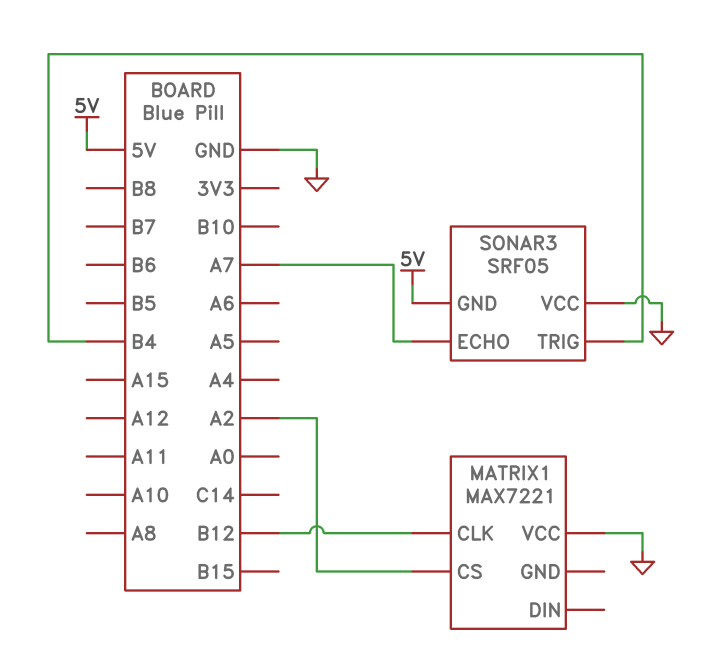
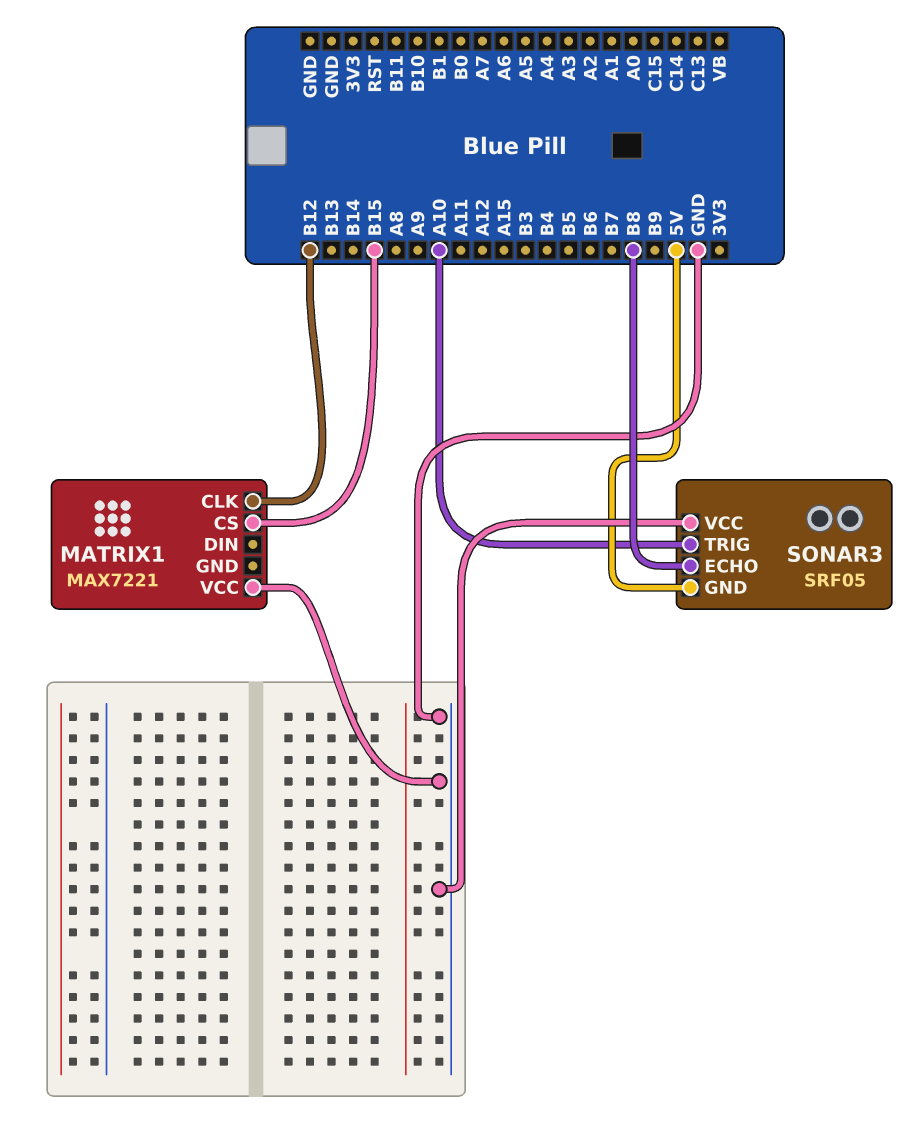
MATRIX1 pin CS: A2 -> B15
SONAR3 pin ECHO: A7 -> B8
SONAR3 pin TRIG: B4 -> A10

